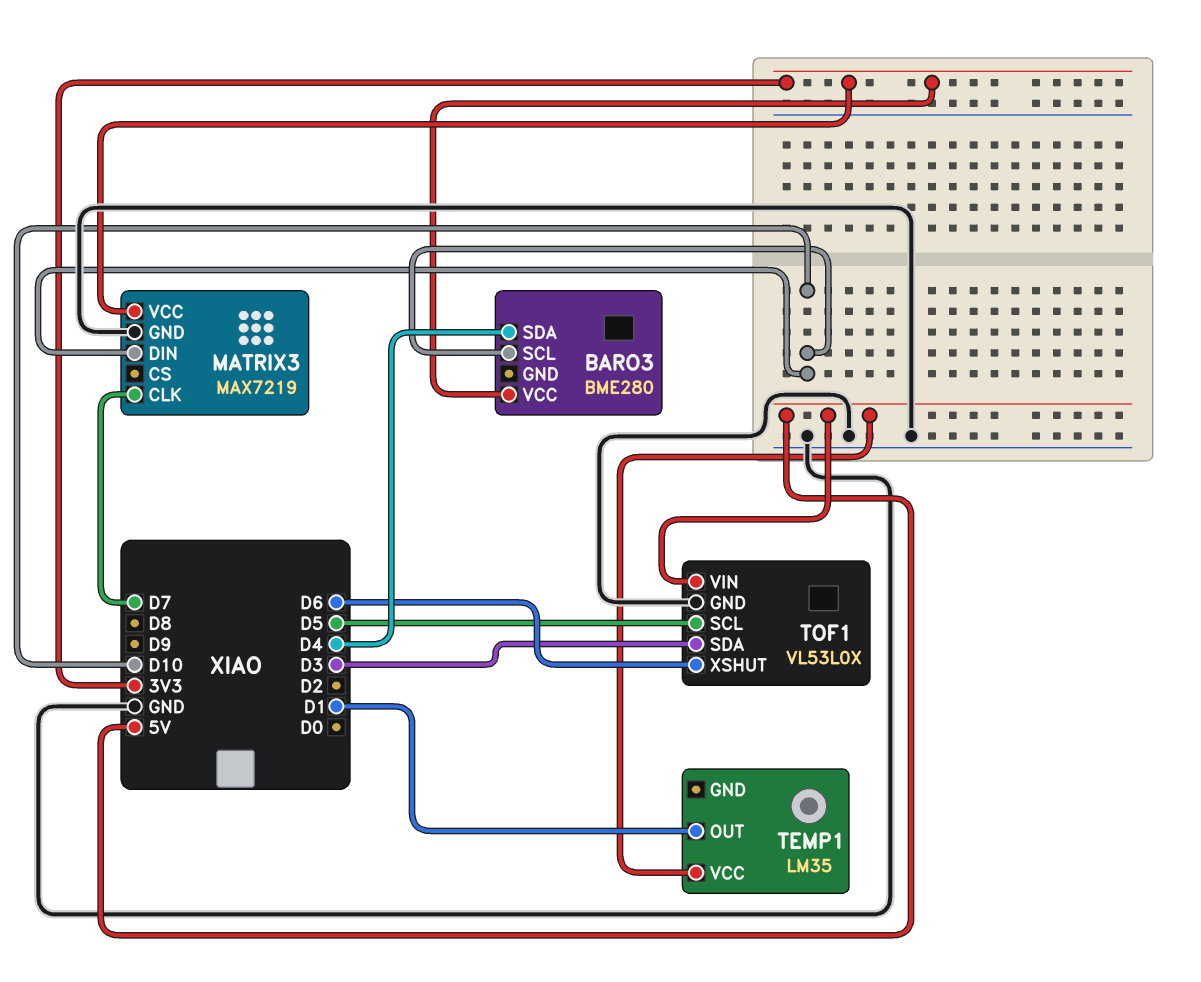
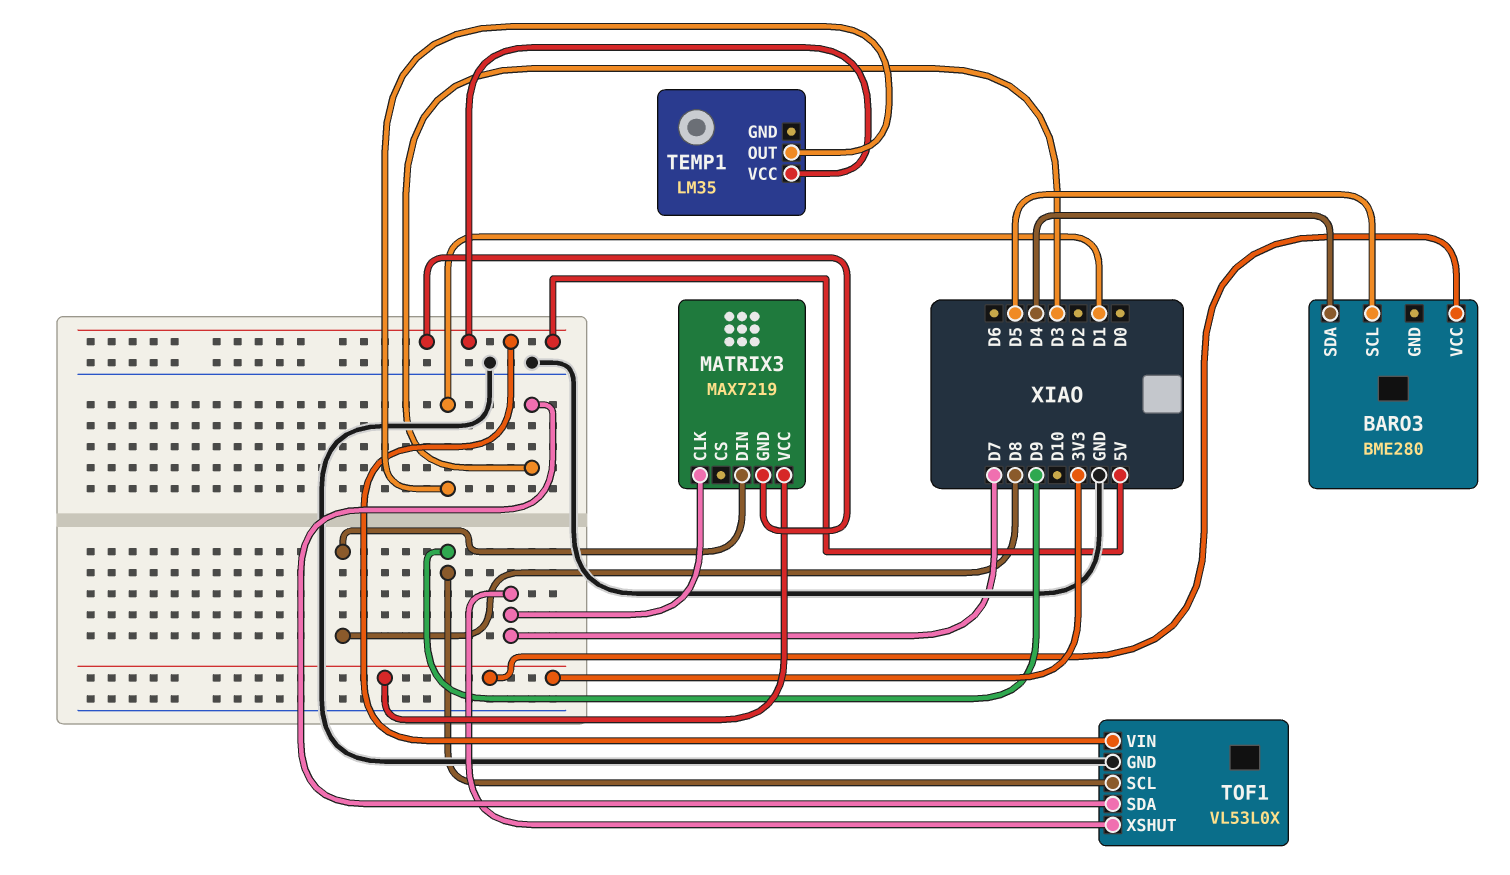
BARO3 pin SCL: D10 -> D5
MATRIX3 pin DIN: D10 -> D8
MATRIX3 pin GND: GND -> 5V
TOF1 pin SCL: D5 -> D9
TOF1 pin XSHUT: D6 -> D7

